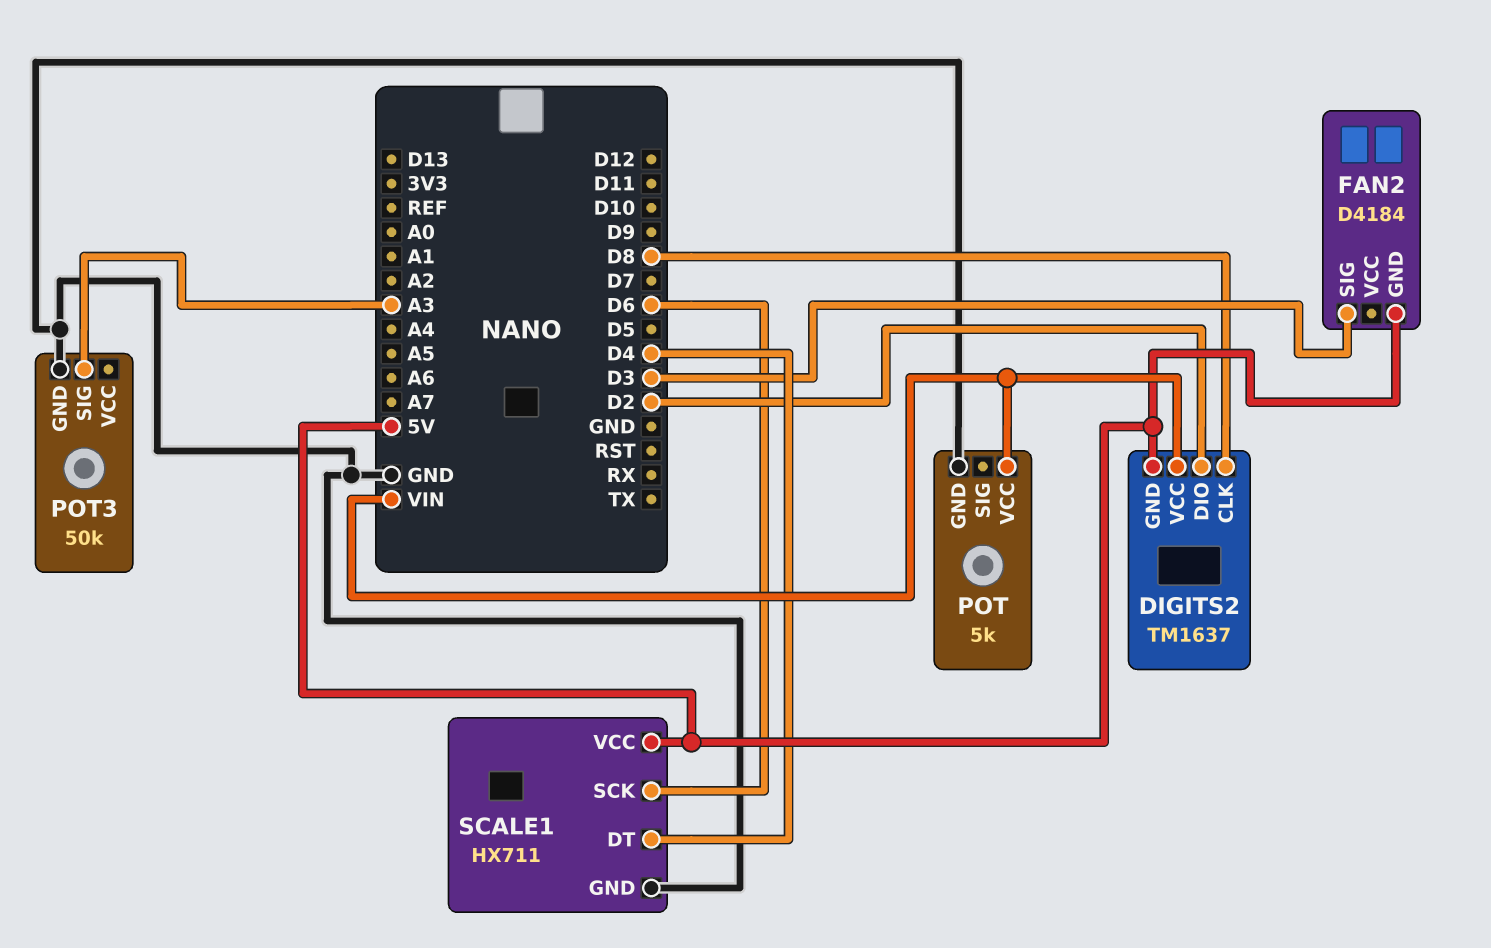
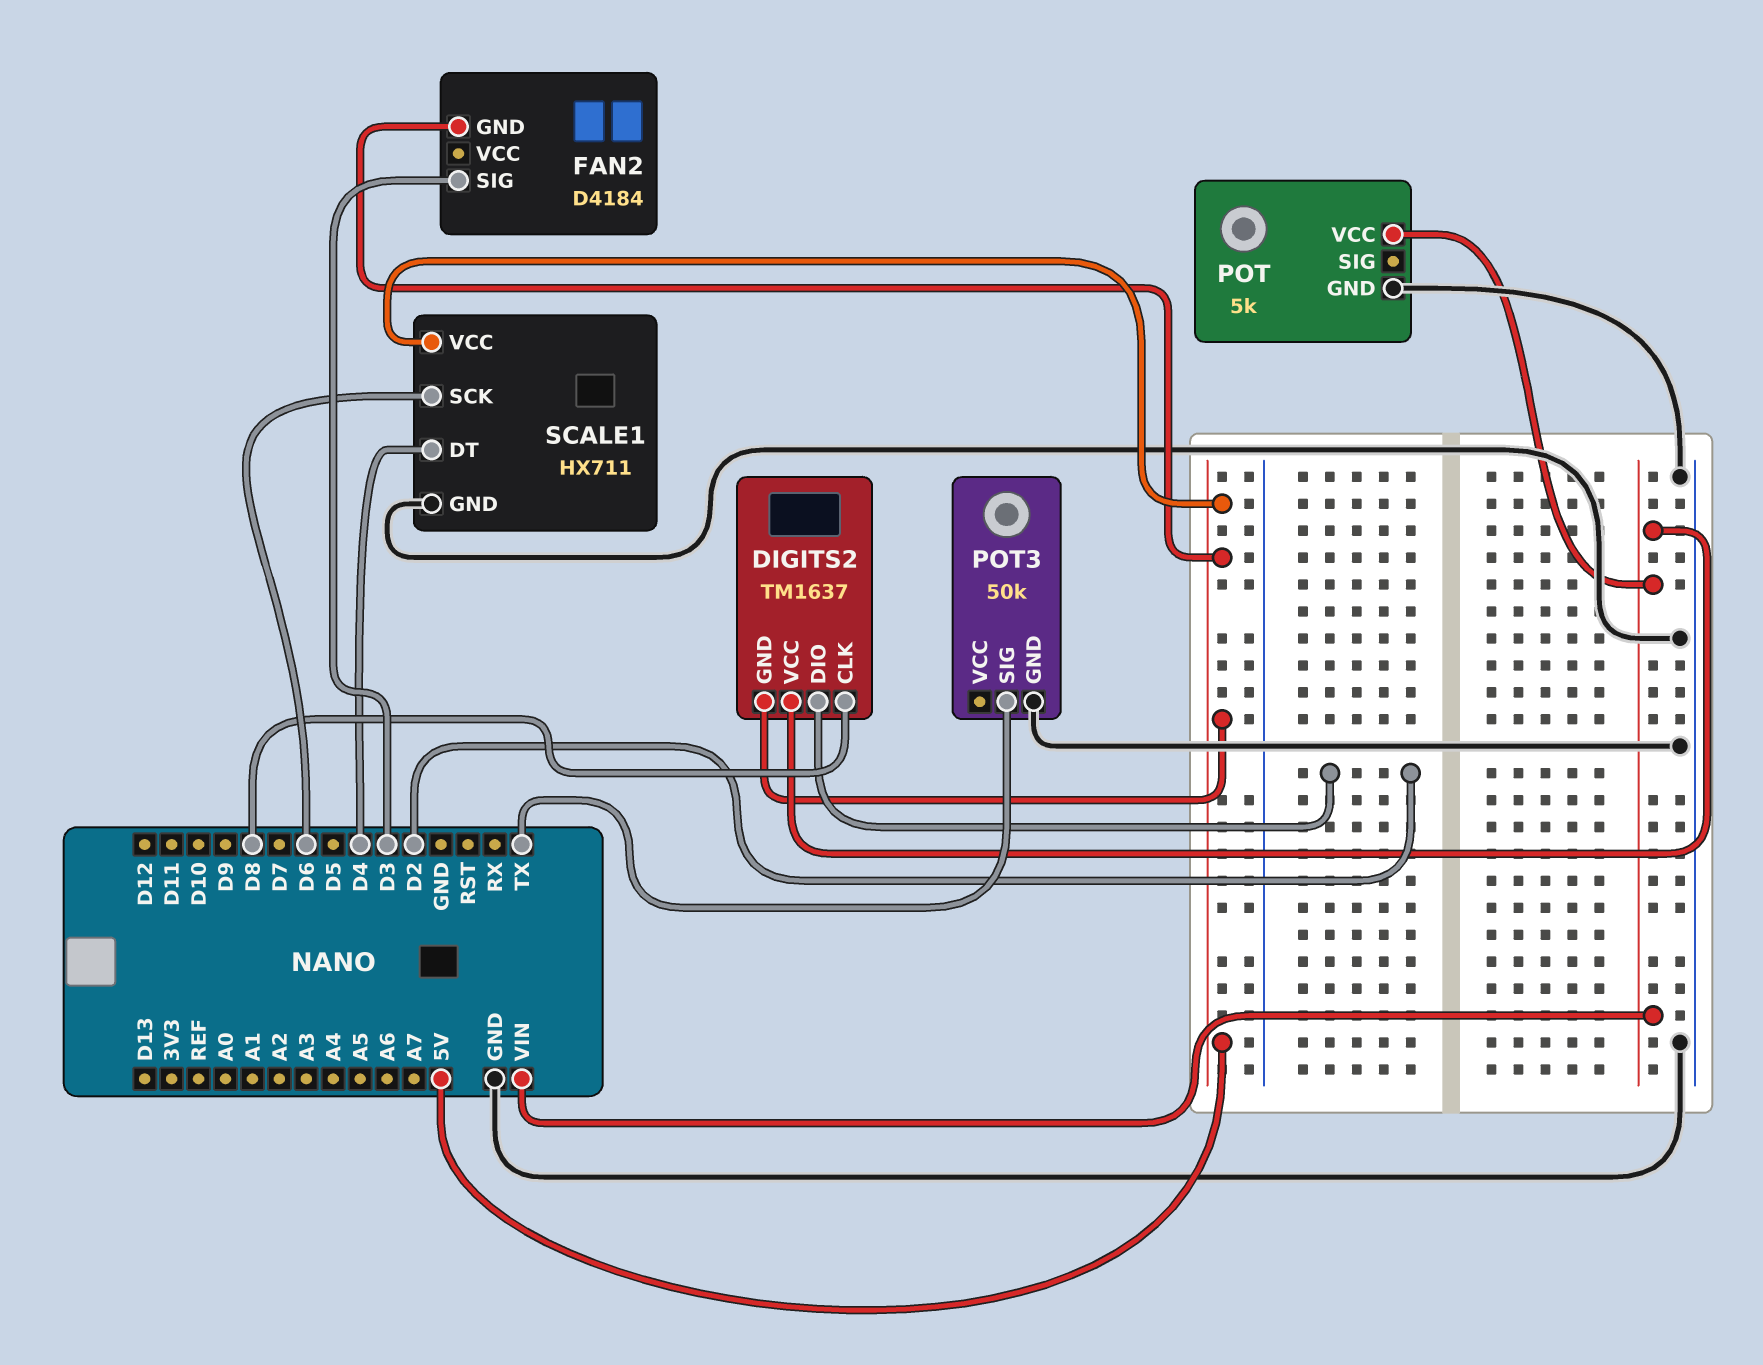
POT3 pin SIG: A3 -> TX

